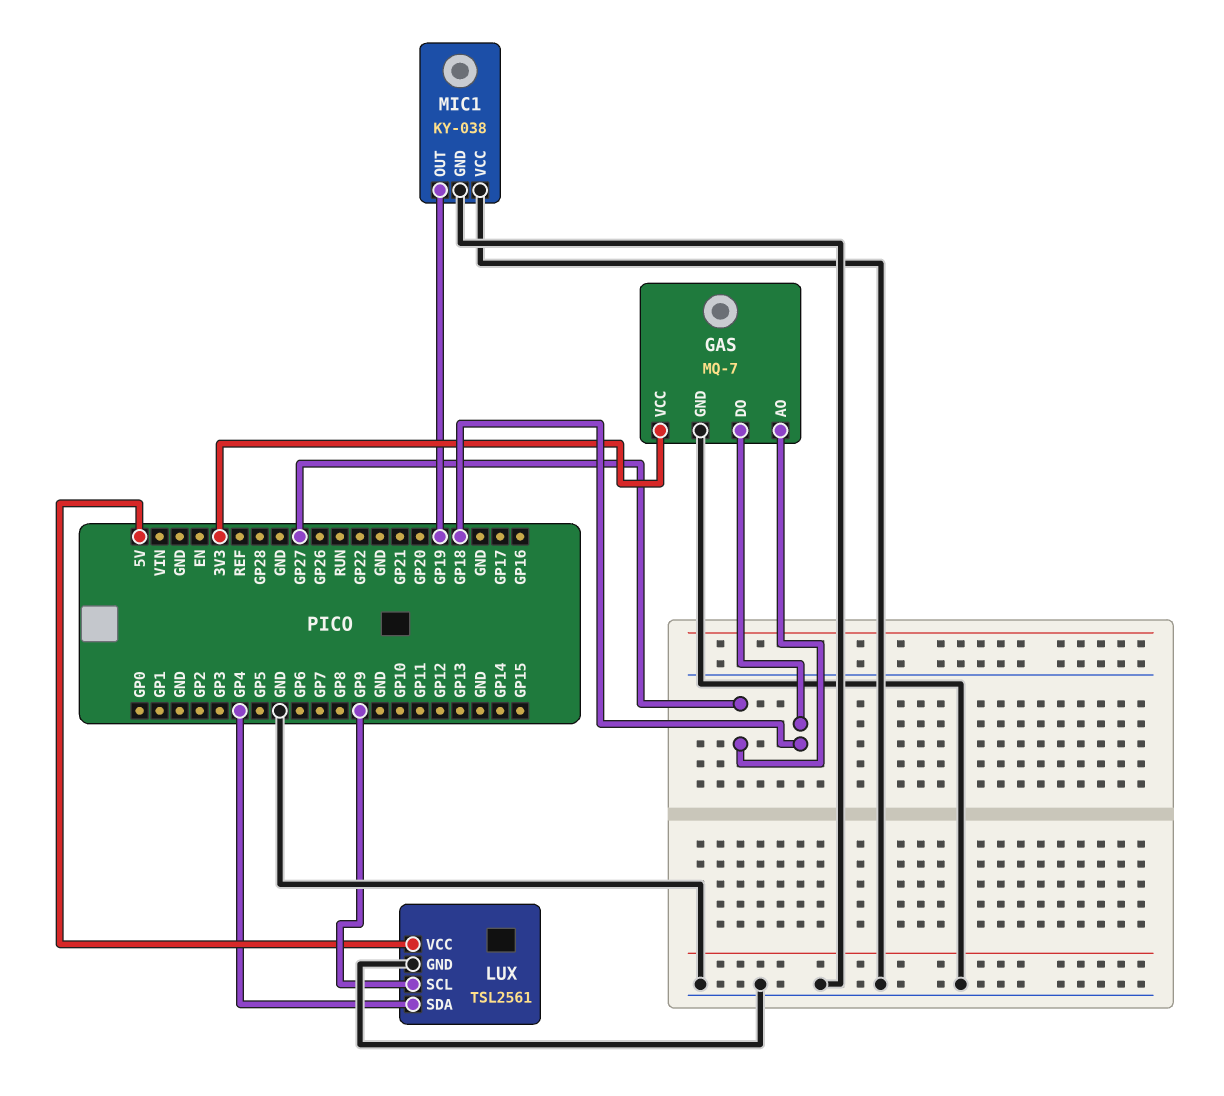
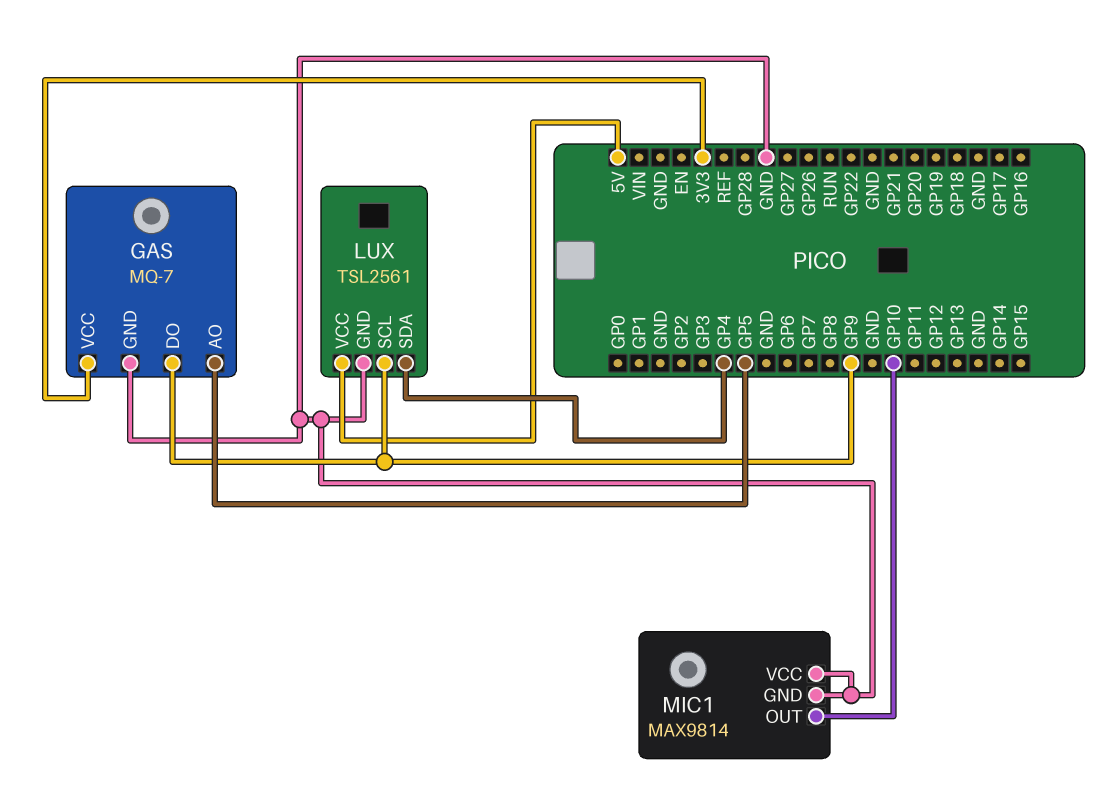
GAS pin AO: GP27 -> GP5
GAS pin DO: GP18 -> GP9
MIC1: KY-038 -> MAX9814
MIC1 pin OUT: GP19 -> GP10

